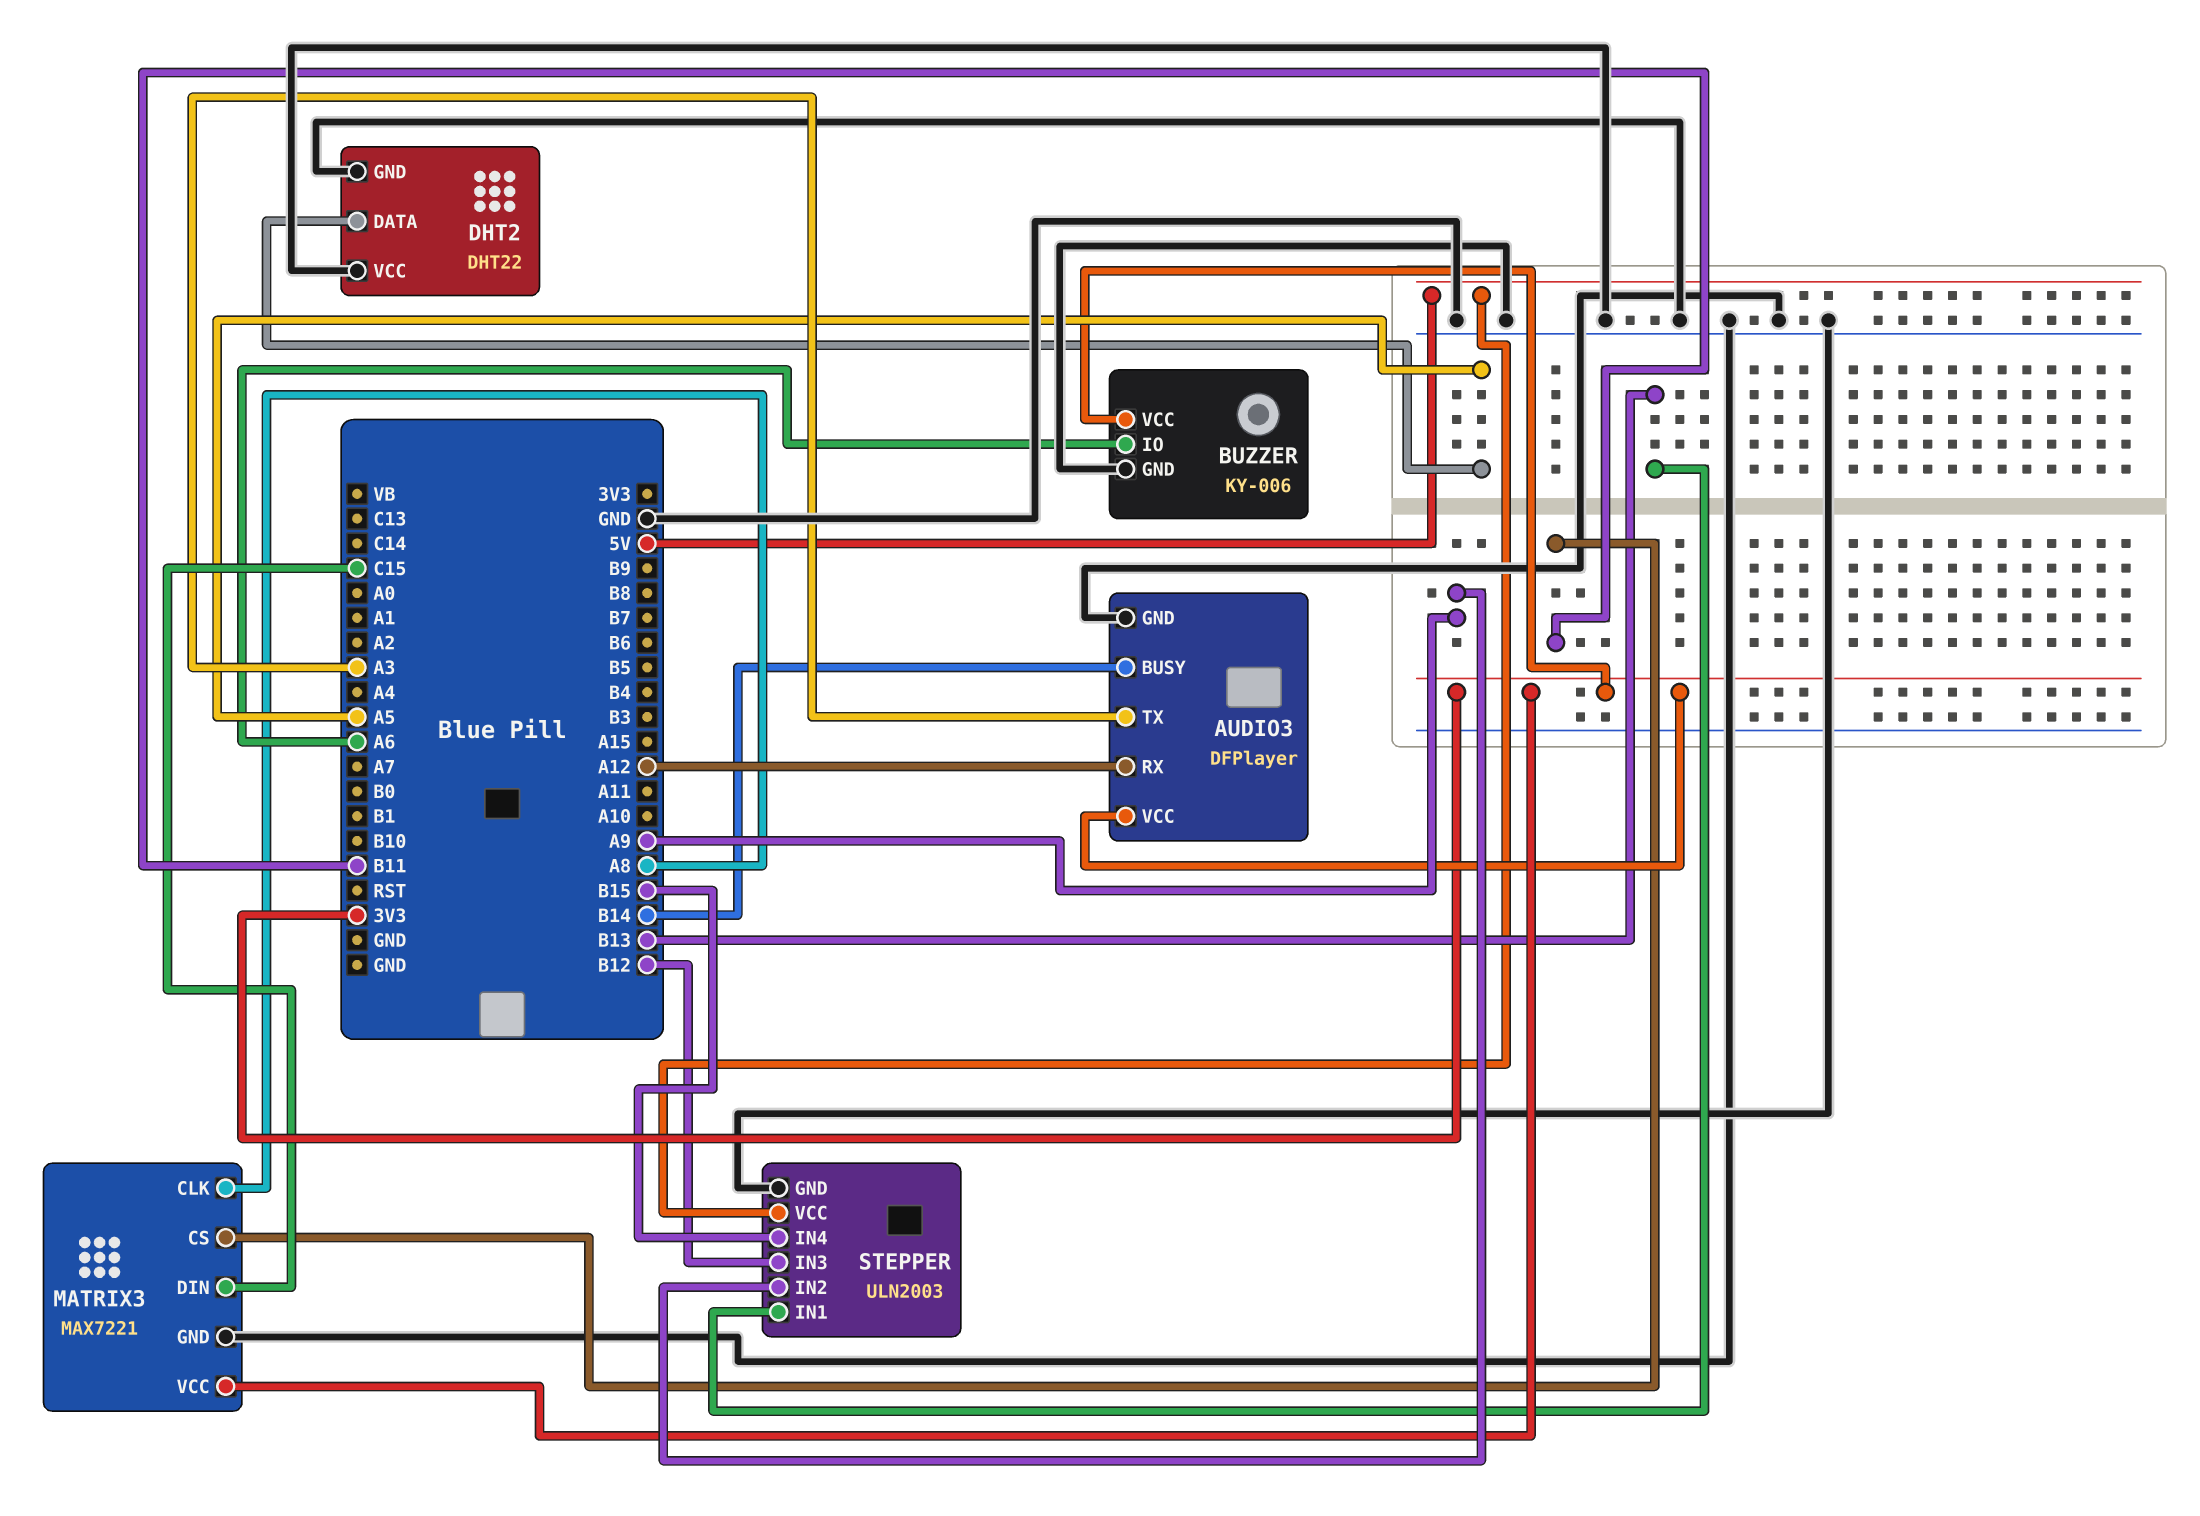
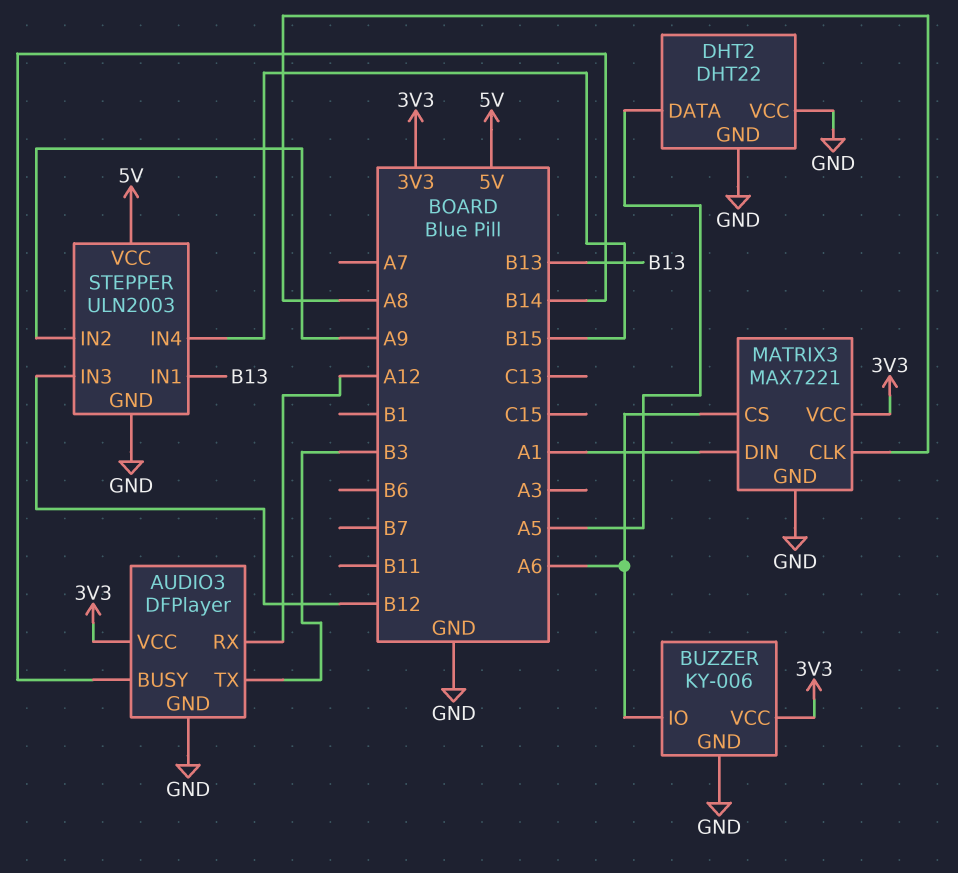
AUDIO3 pin TX: A3 -> B3
MATRIX3 pin CS: B11 -> A6
MATRIX3 pin DIN: C15 -> A1

